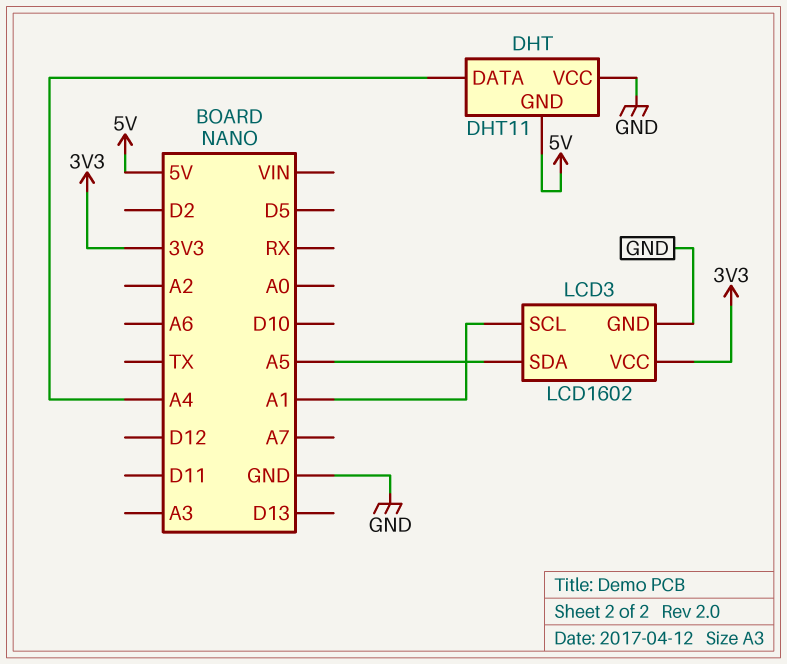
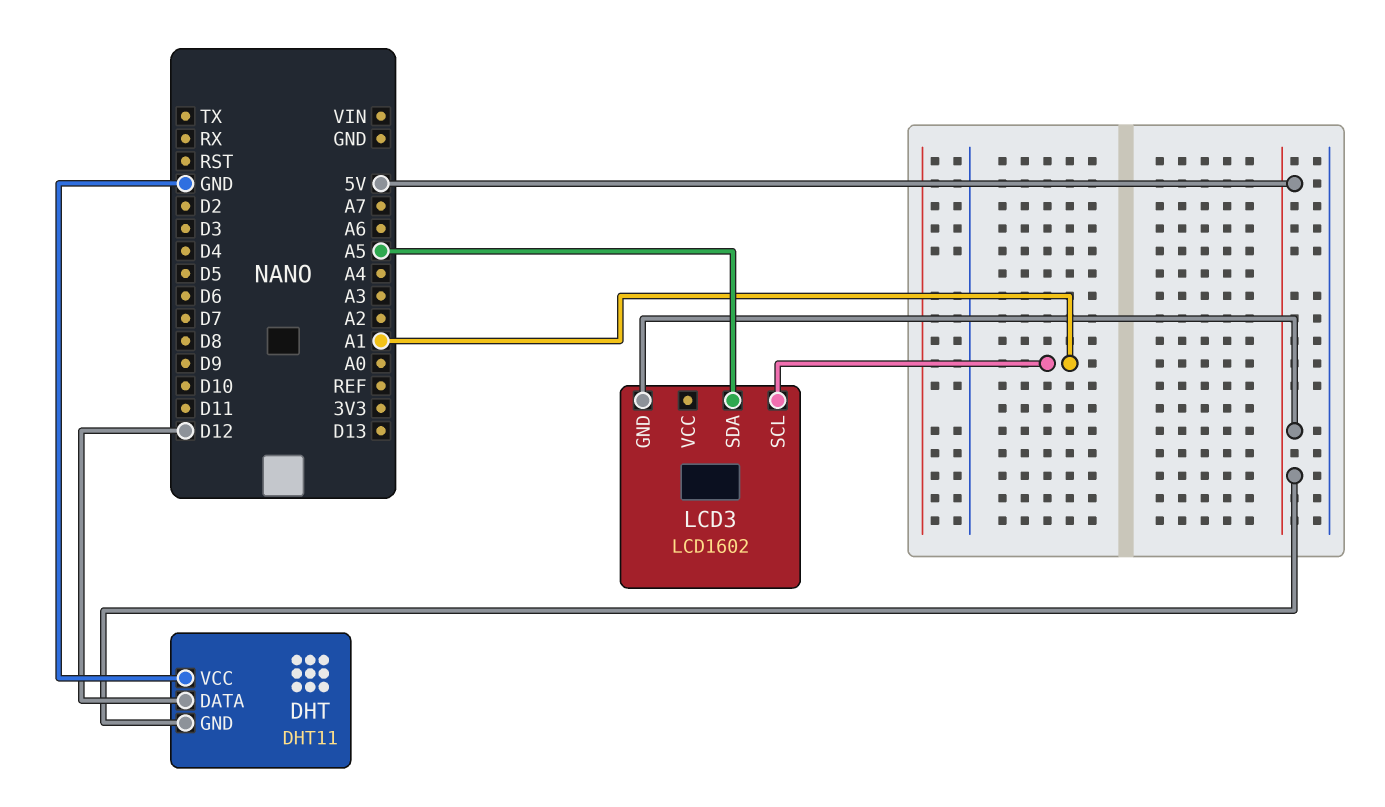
DHT pin DATA: A4 -> D12
LCD3 pin GND: GND -> 5V
LCD3 pin VCC: 3V3 -> none

